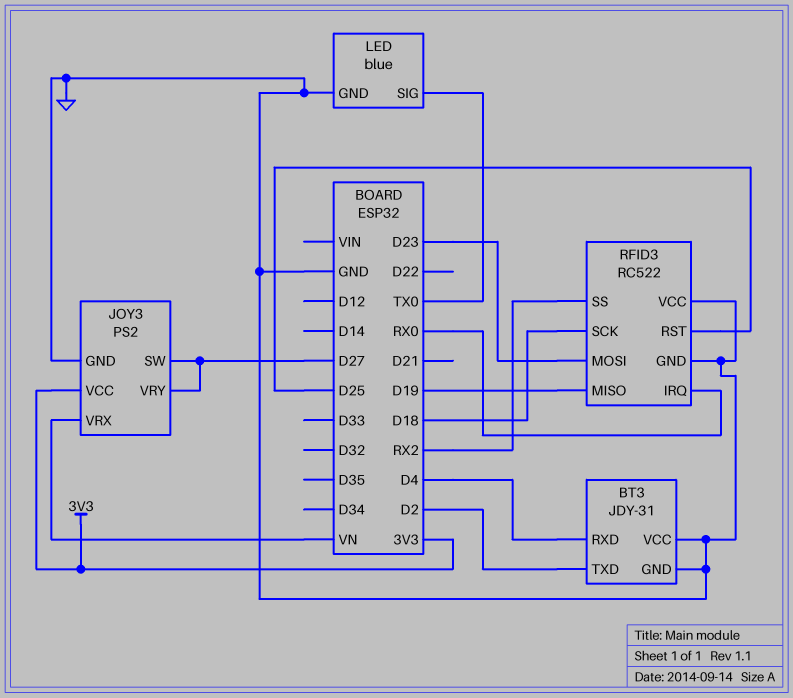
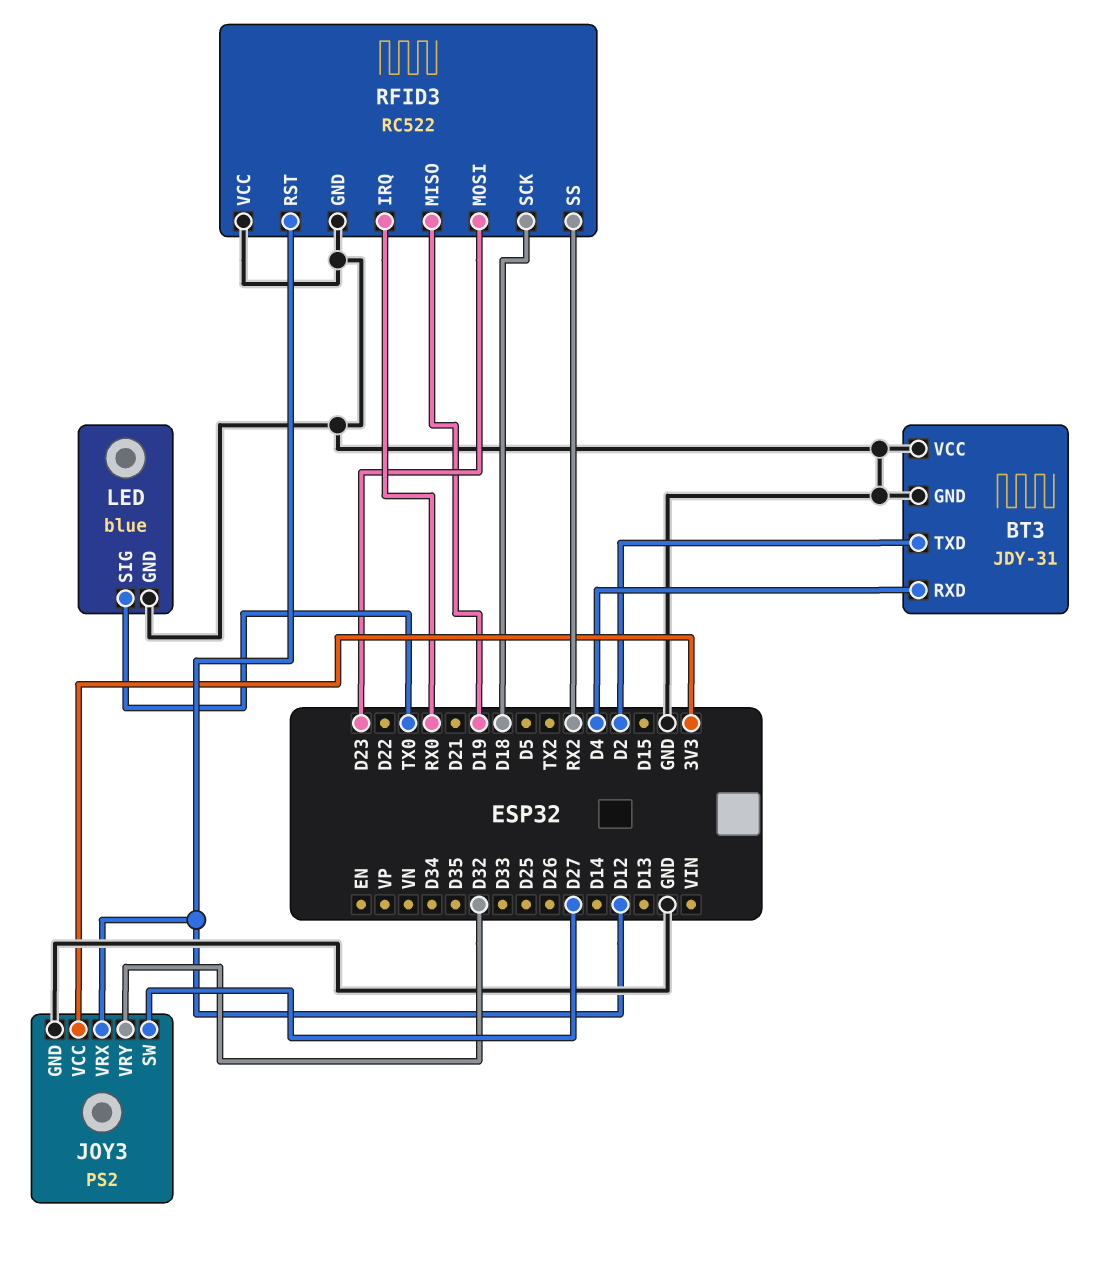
JOY3 pin VRX: VN -> D12
JOY3 pin VRY: D27 -> D32
RFID3 pin RST: D25 -> D12

